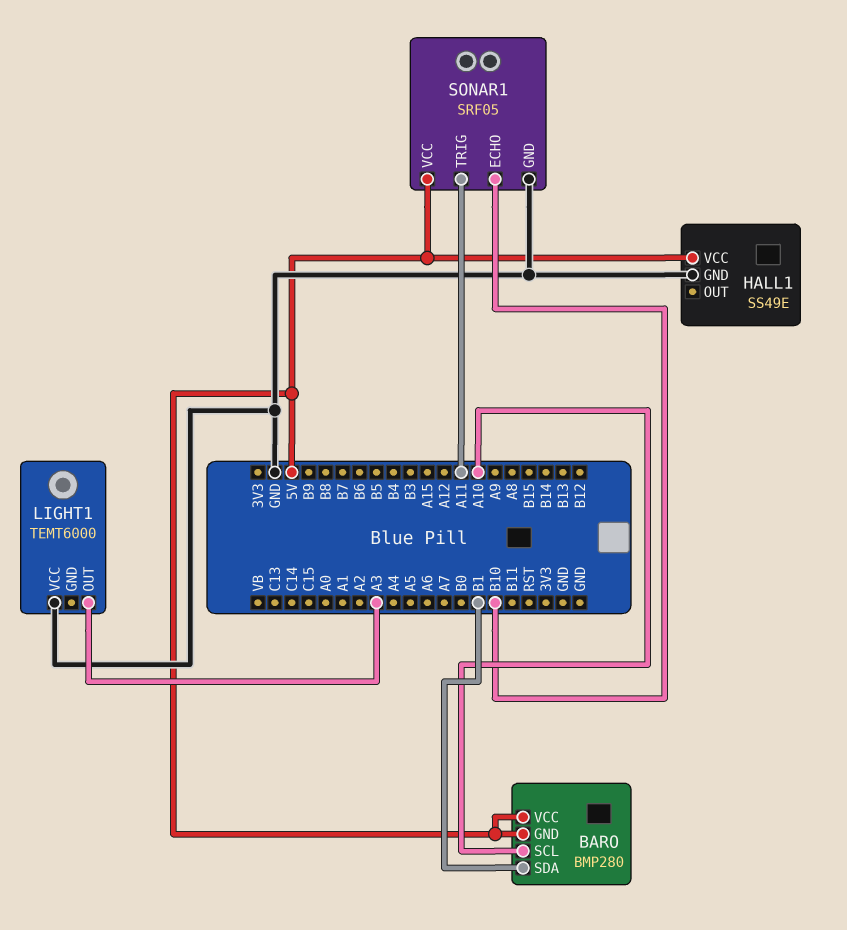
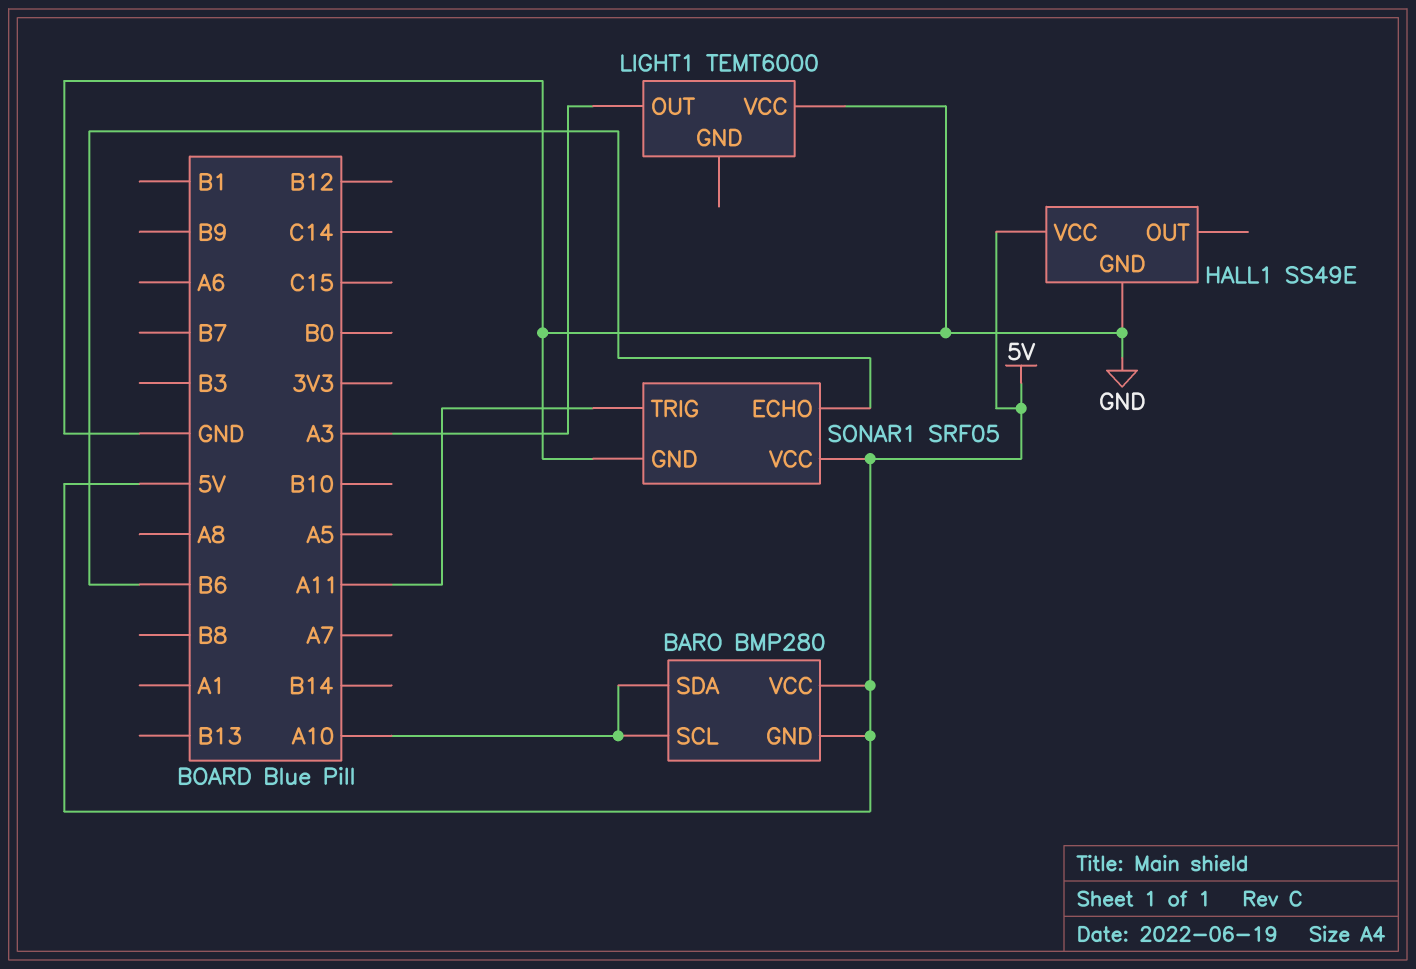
BARO pin SDA: B1 -> A10
SONAR1 pin ECHO: B10 -> B6

